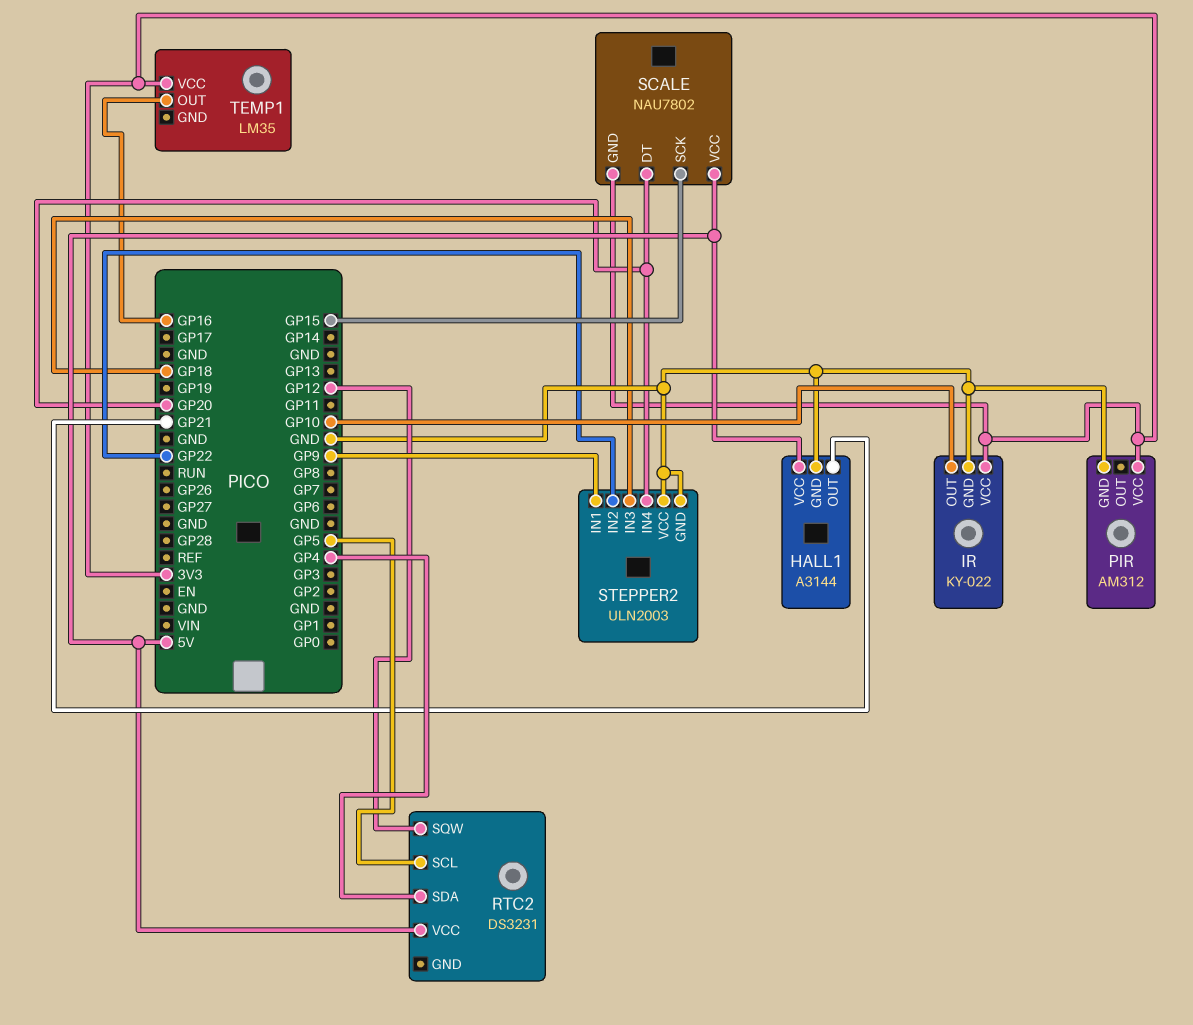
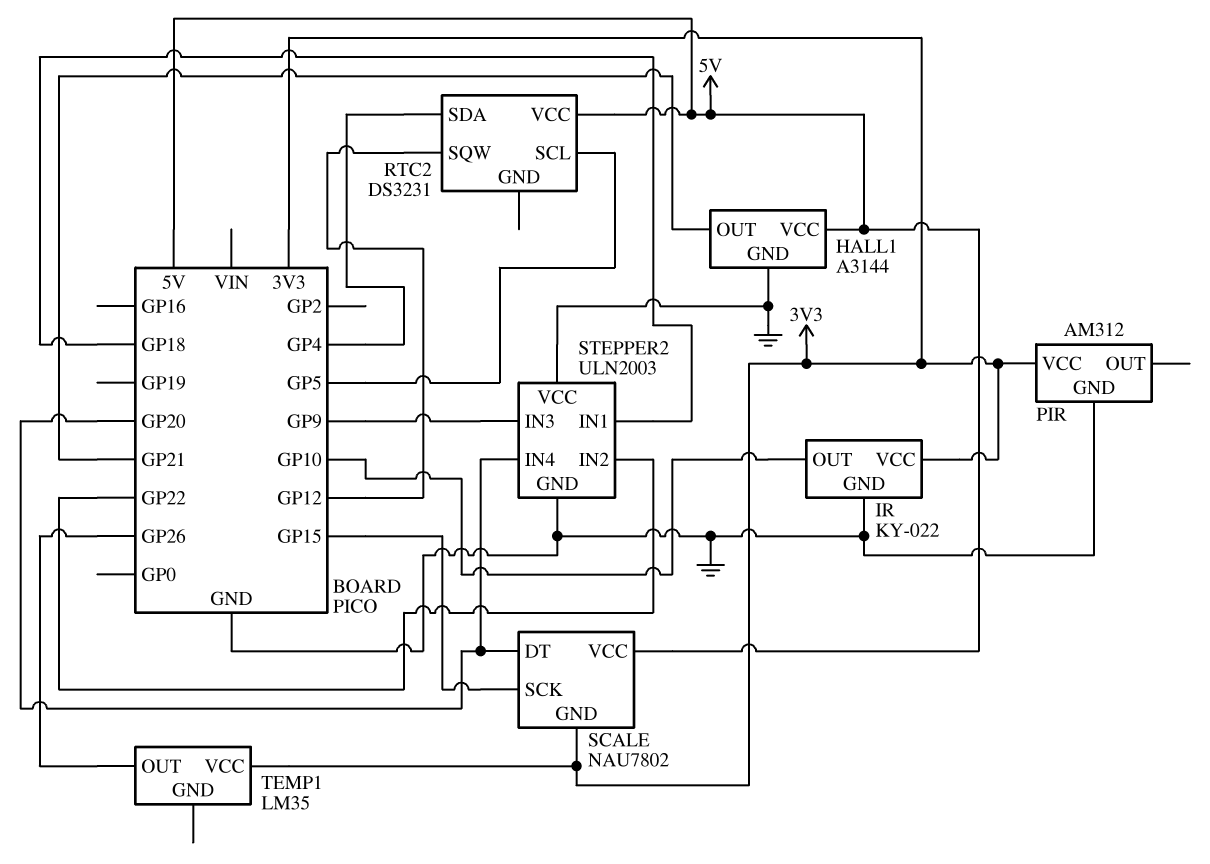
STEPPER2 pin IN1: GP9 -> GP18
STEPPER2 pin IN3: GP18 -> GP9
TEMP1 pin OUT: GP16 -> GP26

